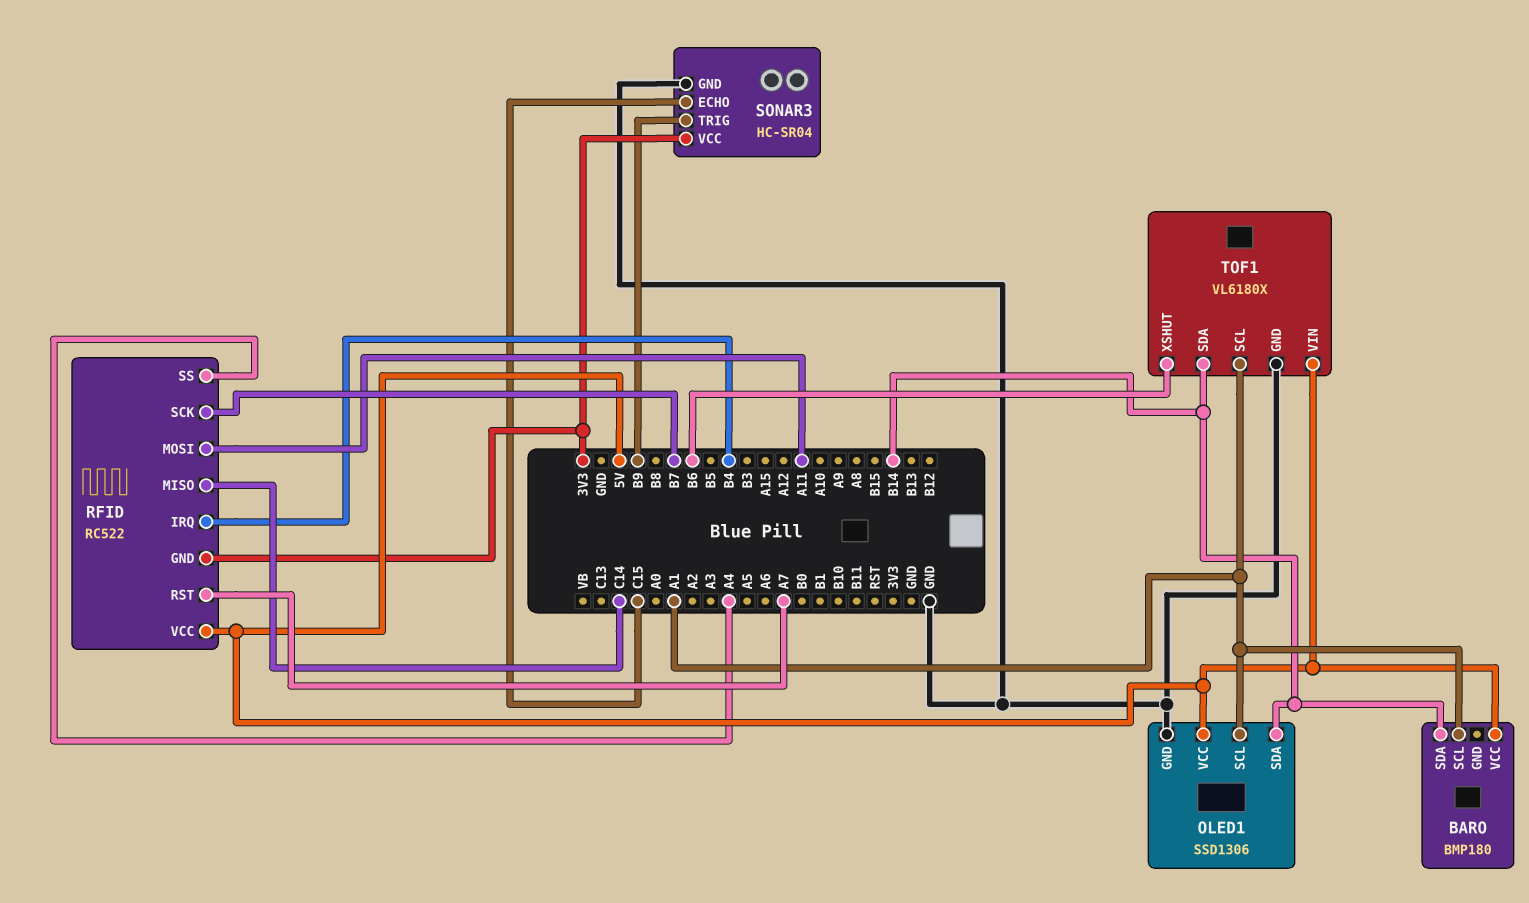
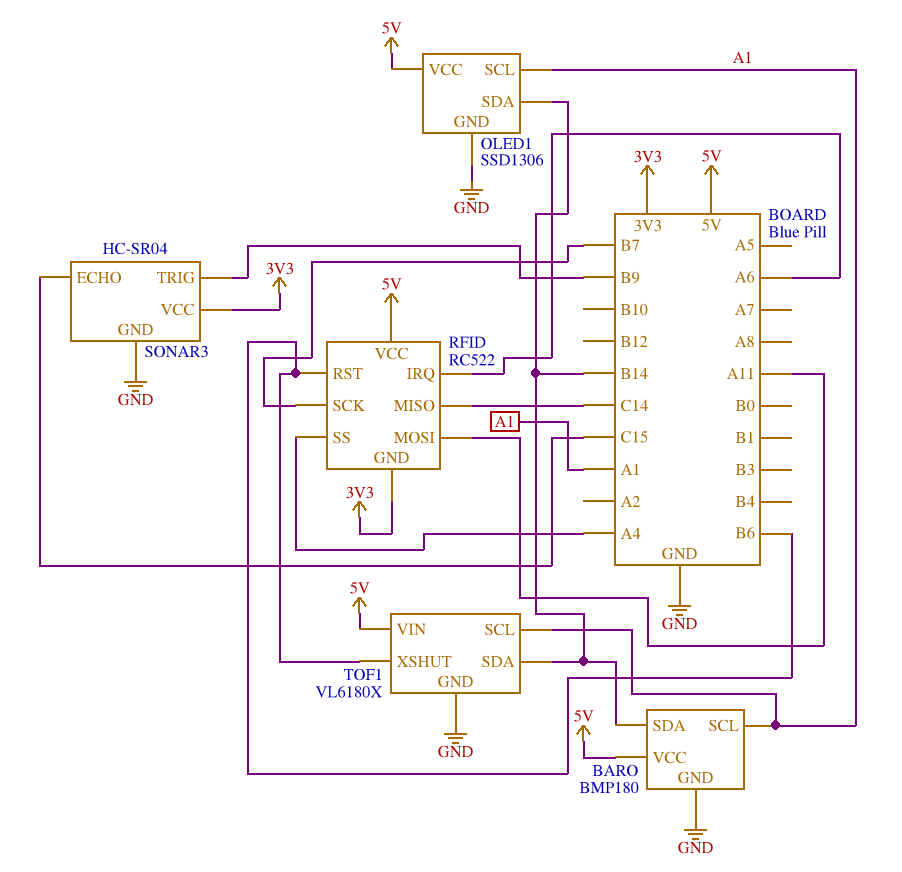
BARO pin GND: none -> GND
RFID pin IRQ: B4 -> A6
RFID pin RST: A7 -> B6

